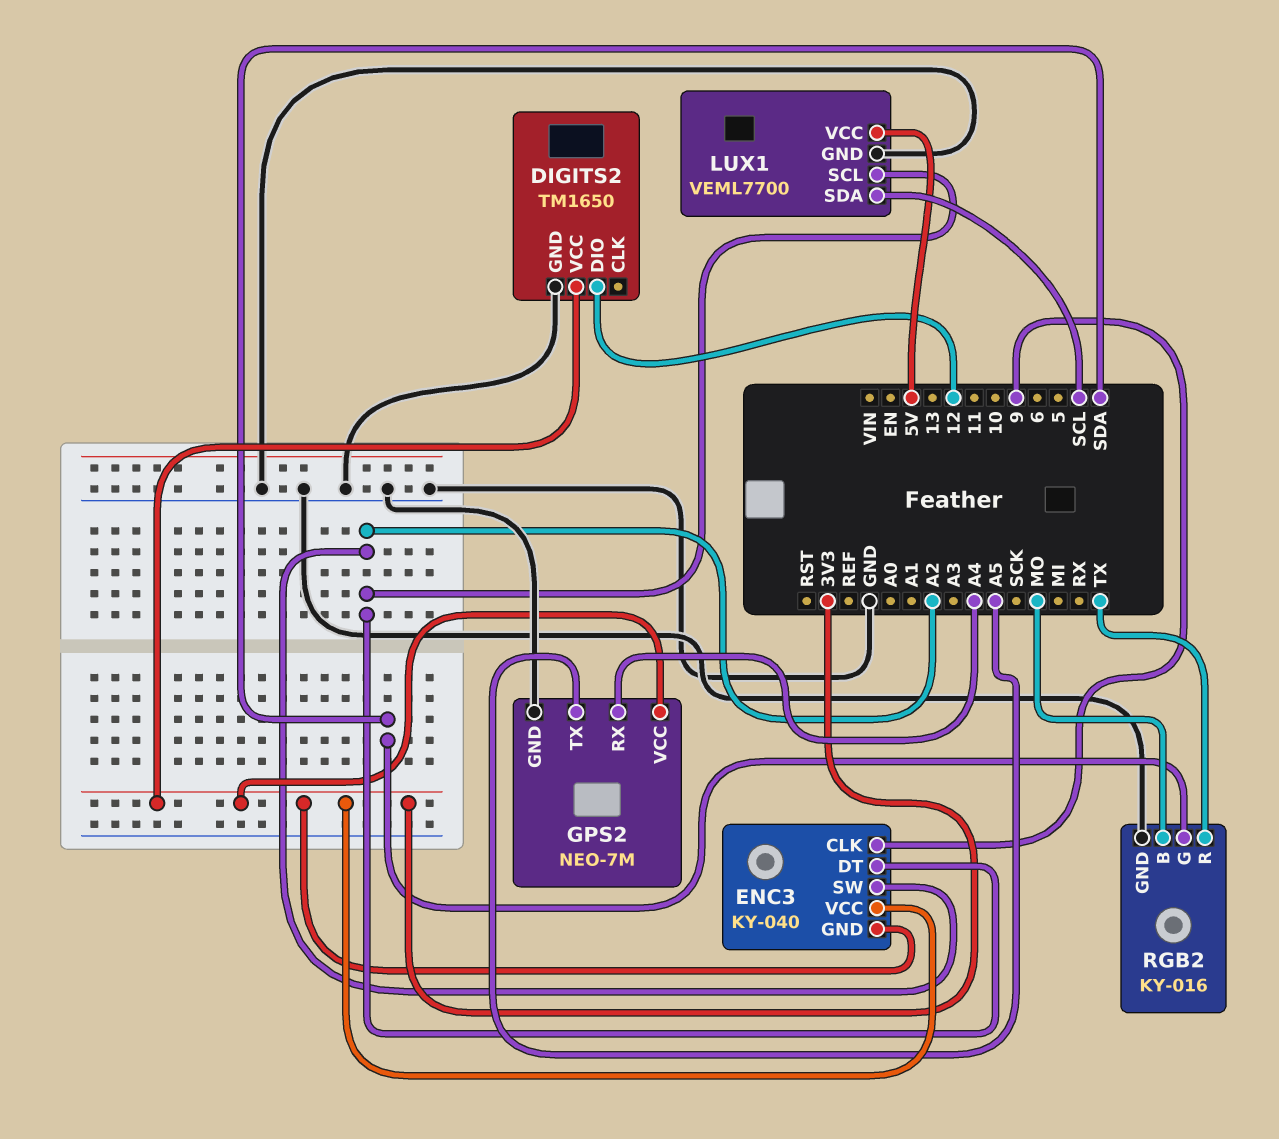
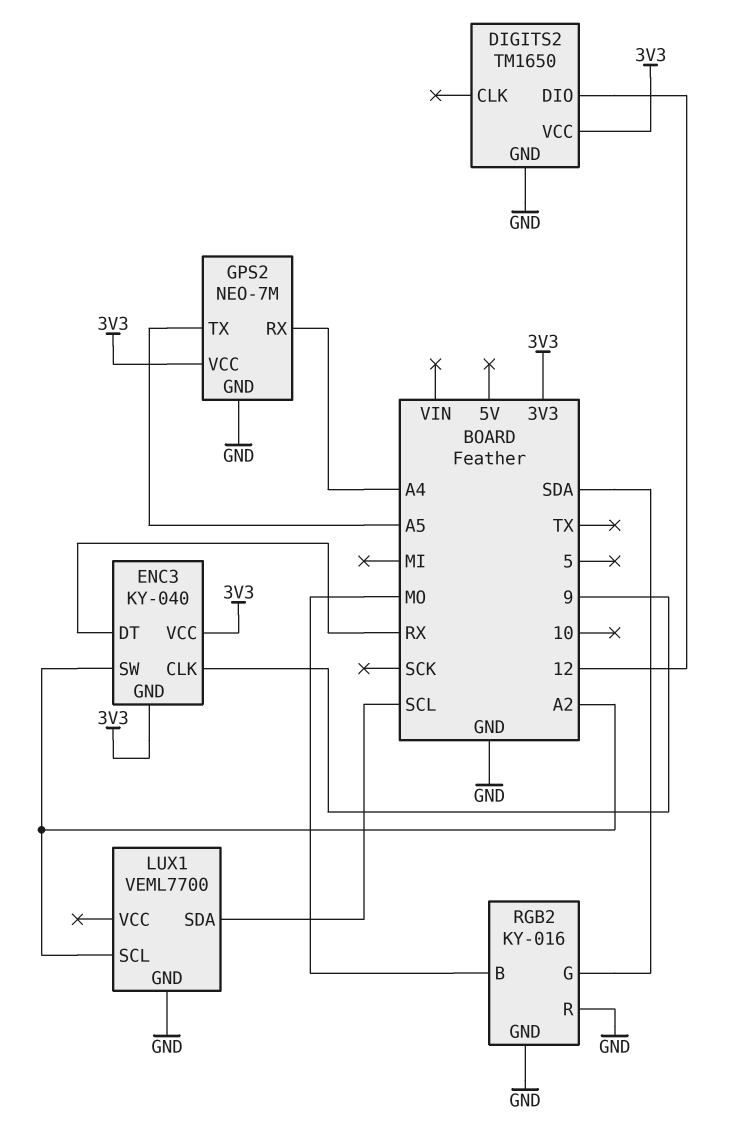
ENC3 pin DT: A2 -> RX
LUX1 pin VCC: 5V -> none
RGB2 pin R: TX -> GND

